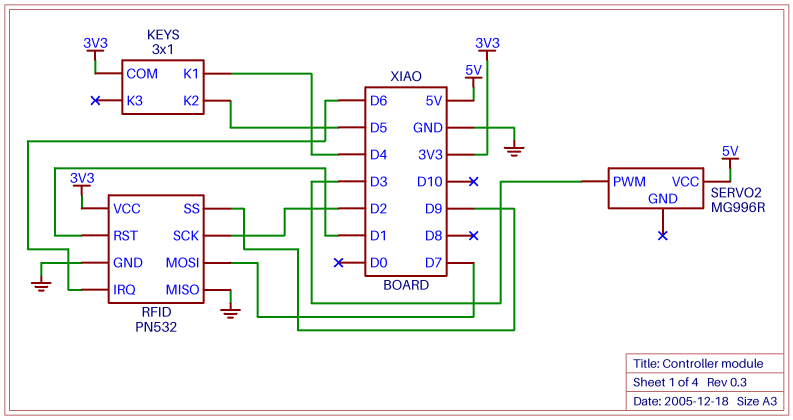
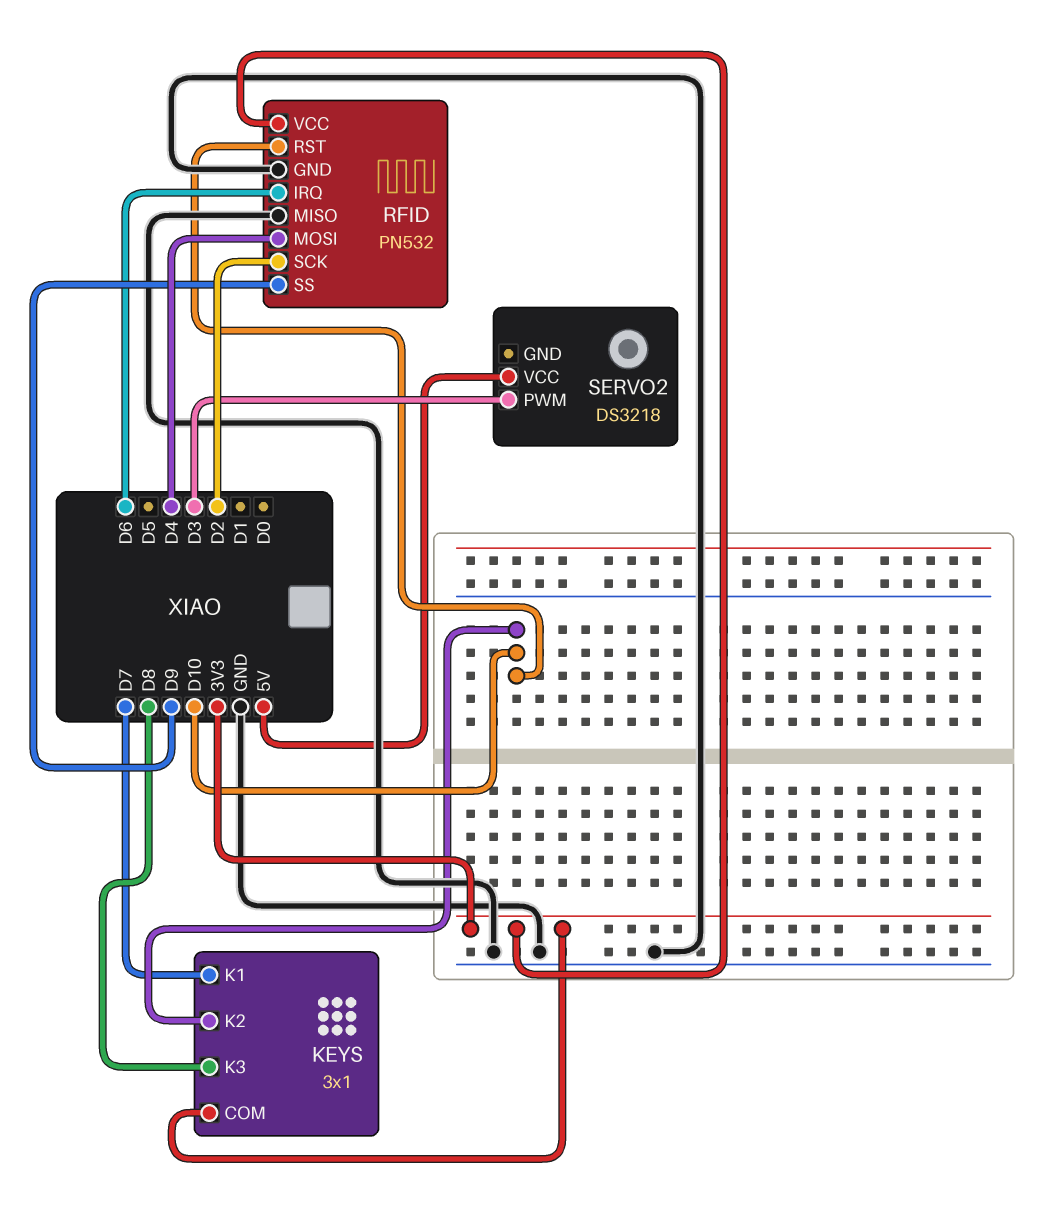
KEYS pin K1: D4 -> D7
KEYS pin K2: D5 -> D10
KEYS pin K3: none -> D8
RFID pin MOSI: D7 -> D4
RFID pin RST: D1 -> D10
SERVO2: MG996R -> DS3218

